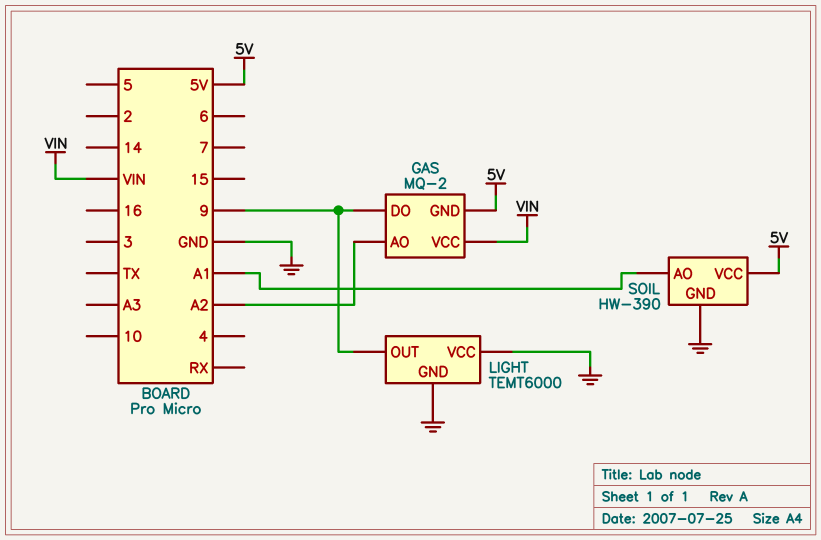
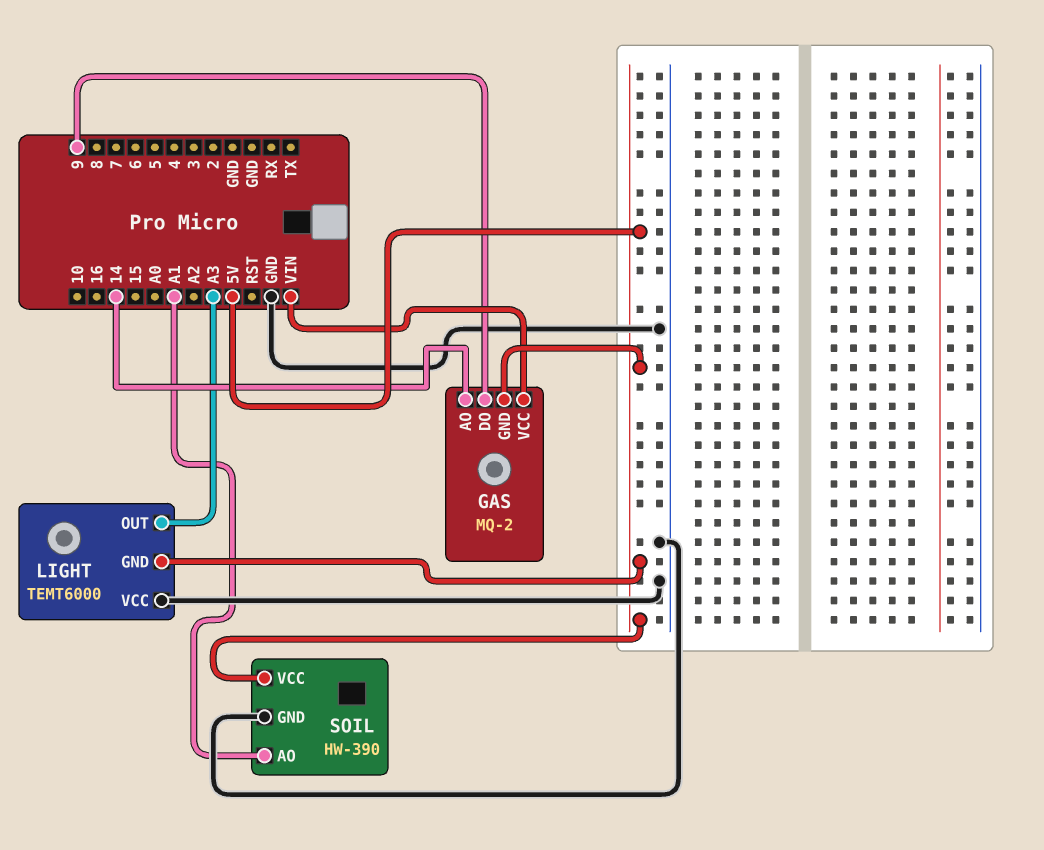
GAS pin AO: A2 -> 14
LIGHT pin GND: GND -> 5V
LIGHT pin OUT: 9 -> A3

